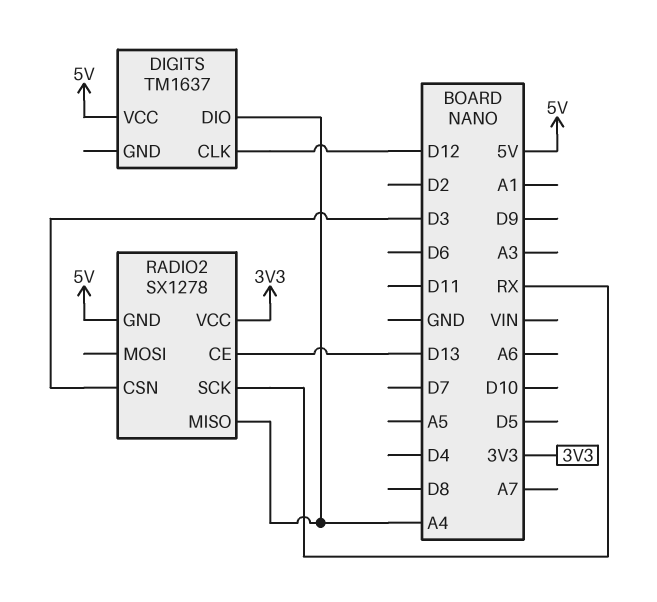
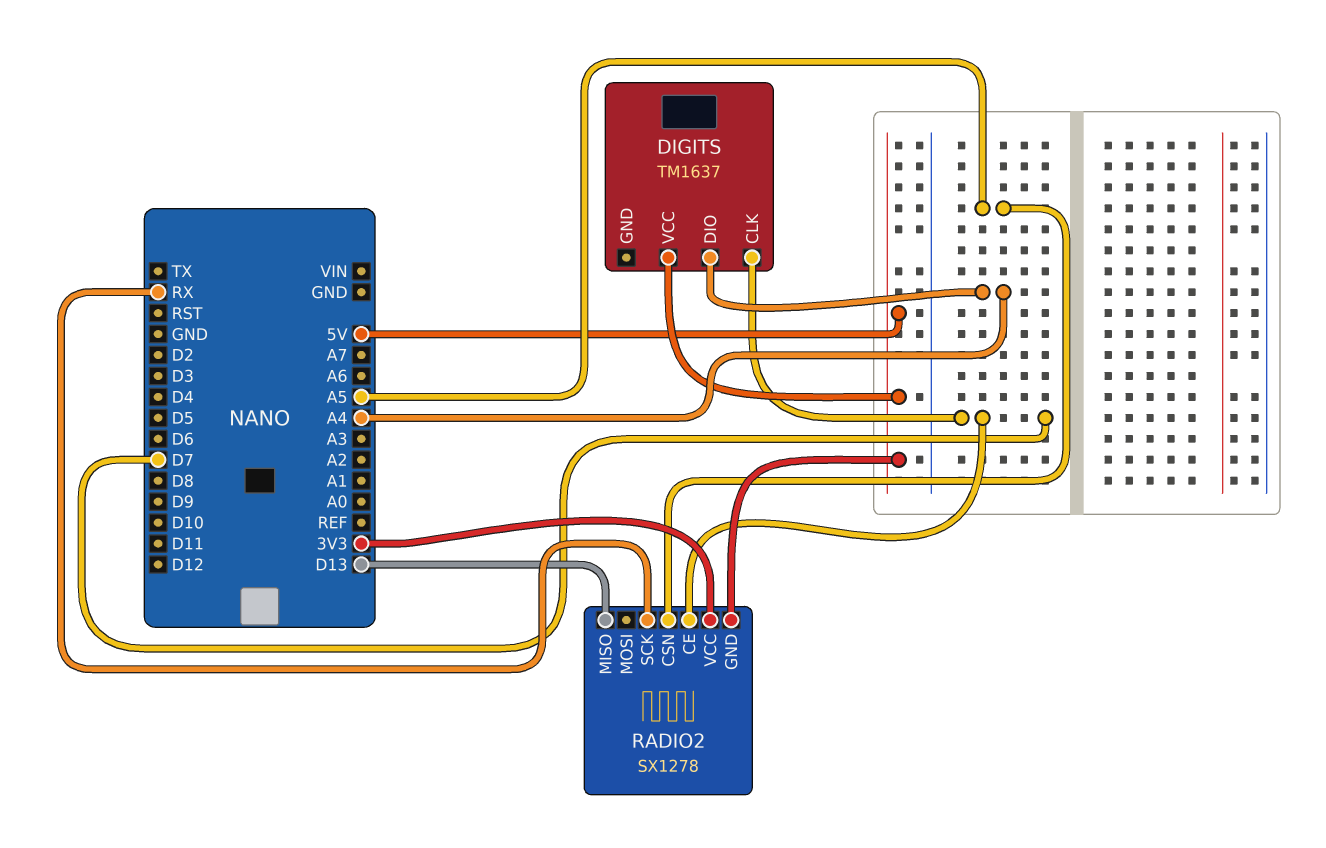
DIGITS pin CLK: D12 -> D7
RADIO2 pin CE: D13 -> D7
RADIO2 pin CSN: D3 -> A5
RADIO2 pin MISO: A4 -> D13

